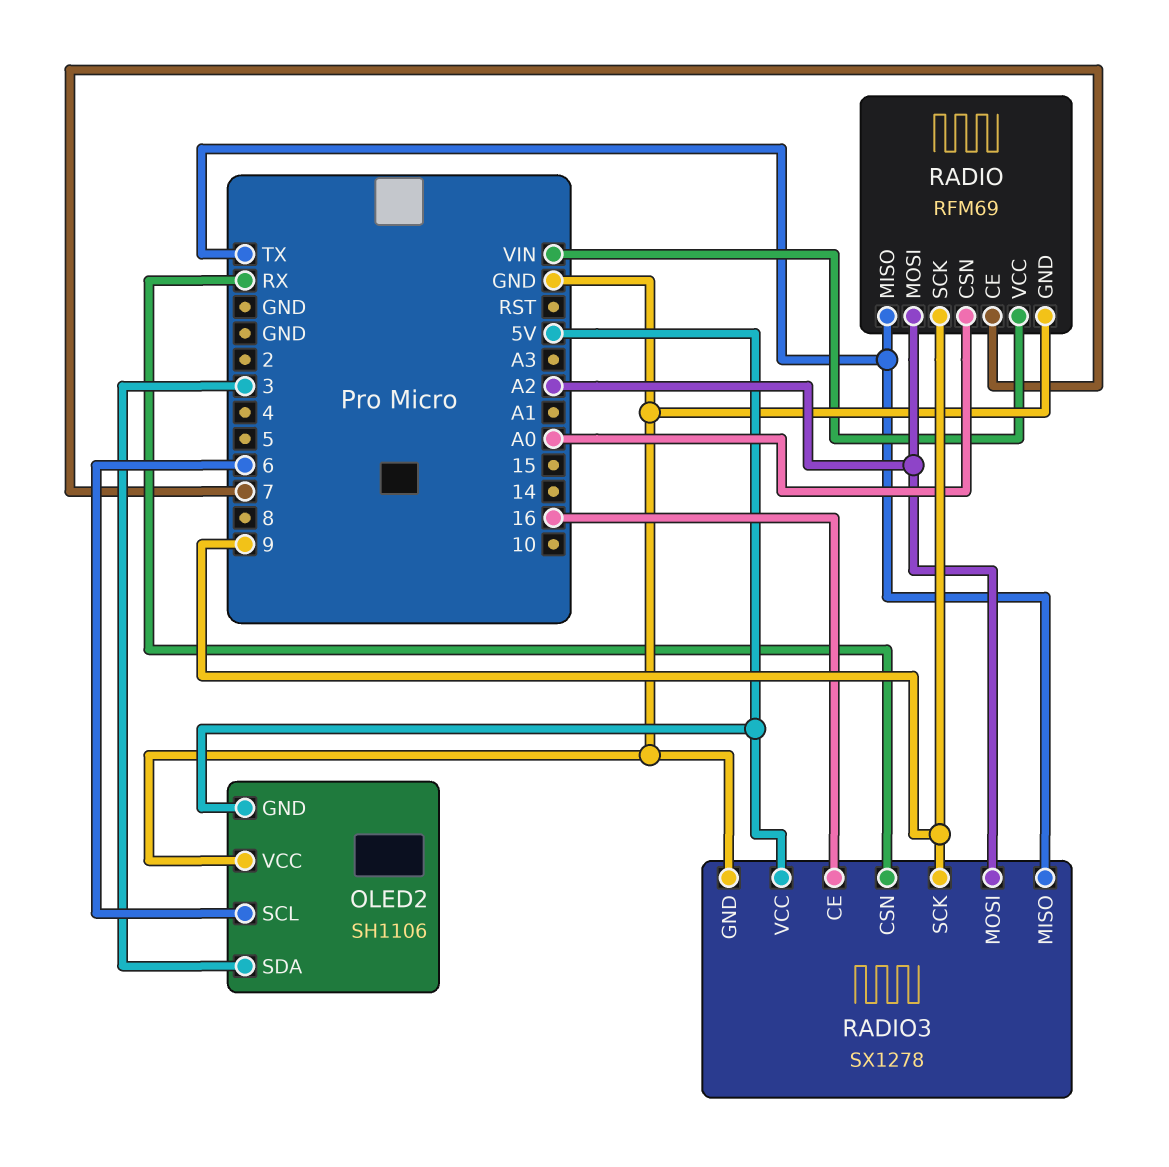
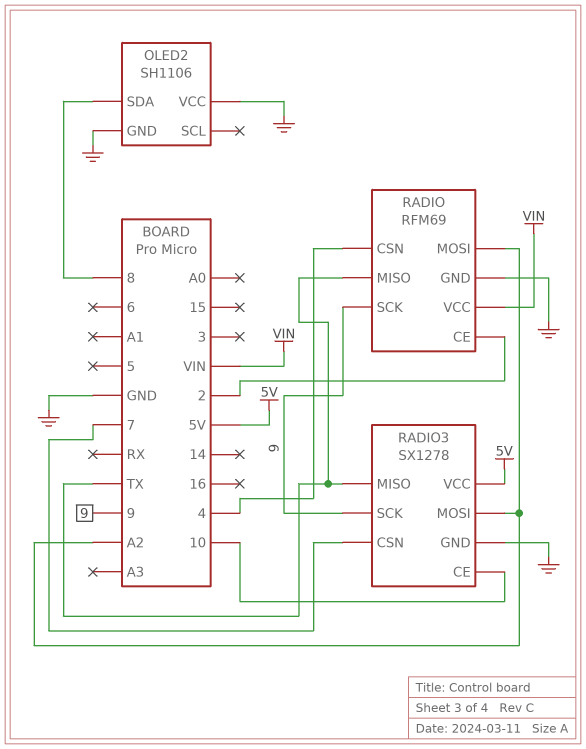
OLED2 pin GND: 5V -> GND
OLED2 pin SCL: 6 -> none
OLED2 pin SDA: 3 -> 8
RADIO pin CE: 7 -> 2
RADIO pin CSN: A0 -> 4
RADIO3 pin CE: 16 -> 10
RADIO3 pin CSN: RX -> 7

